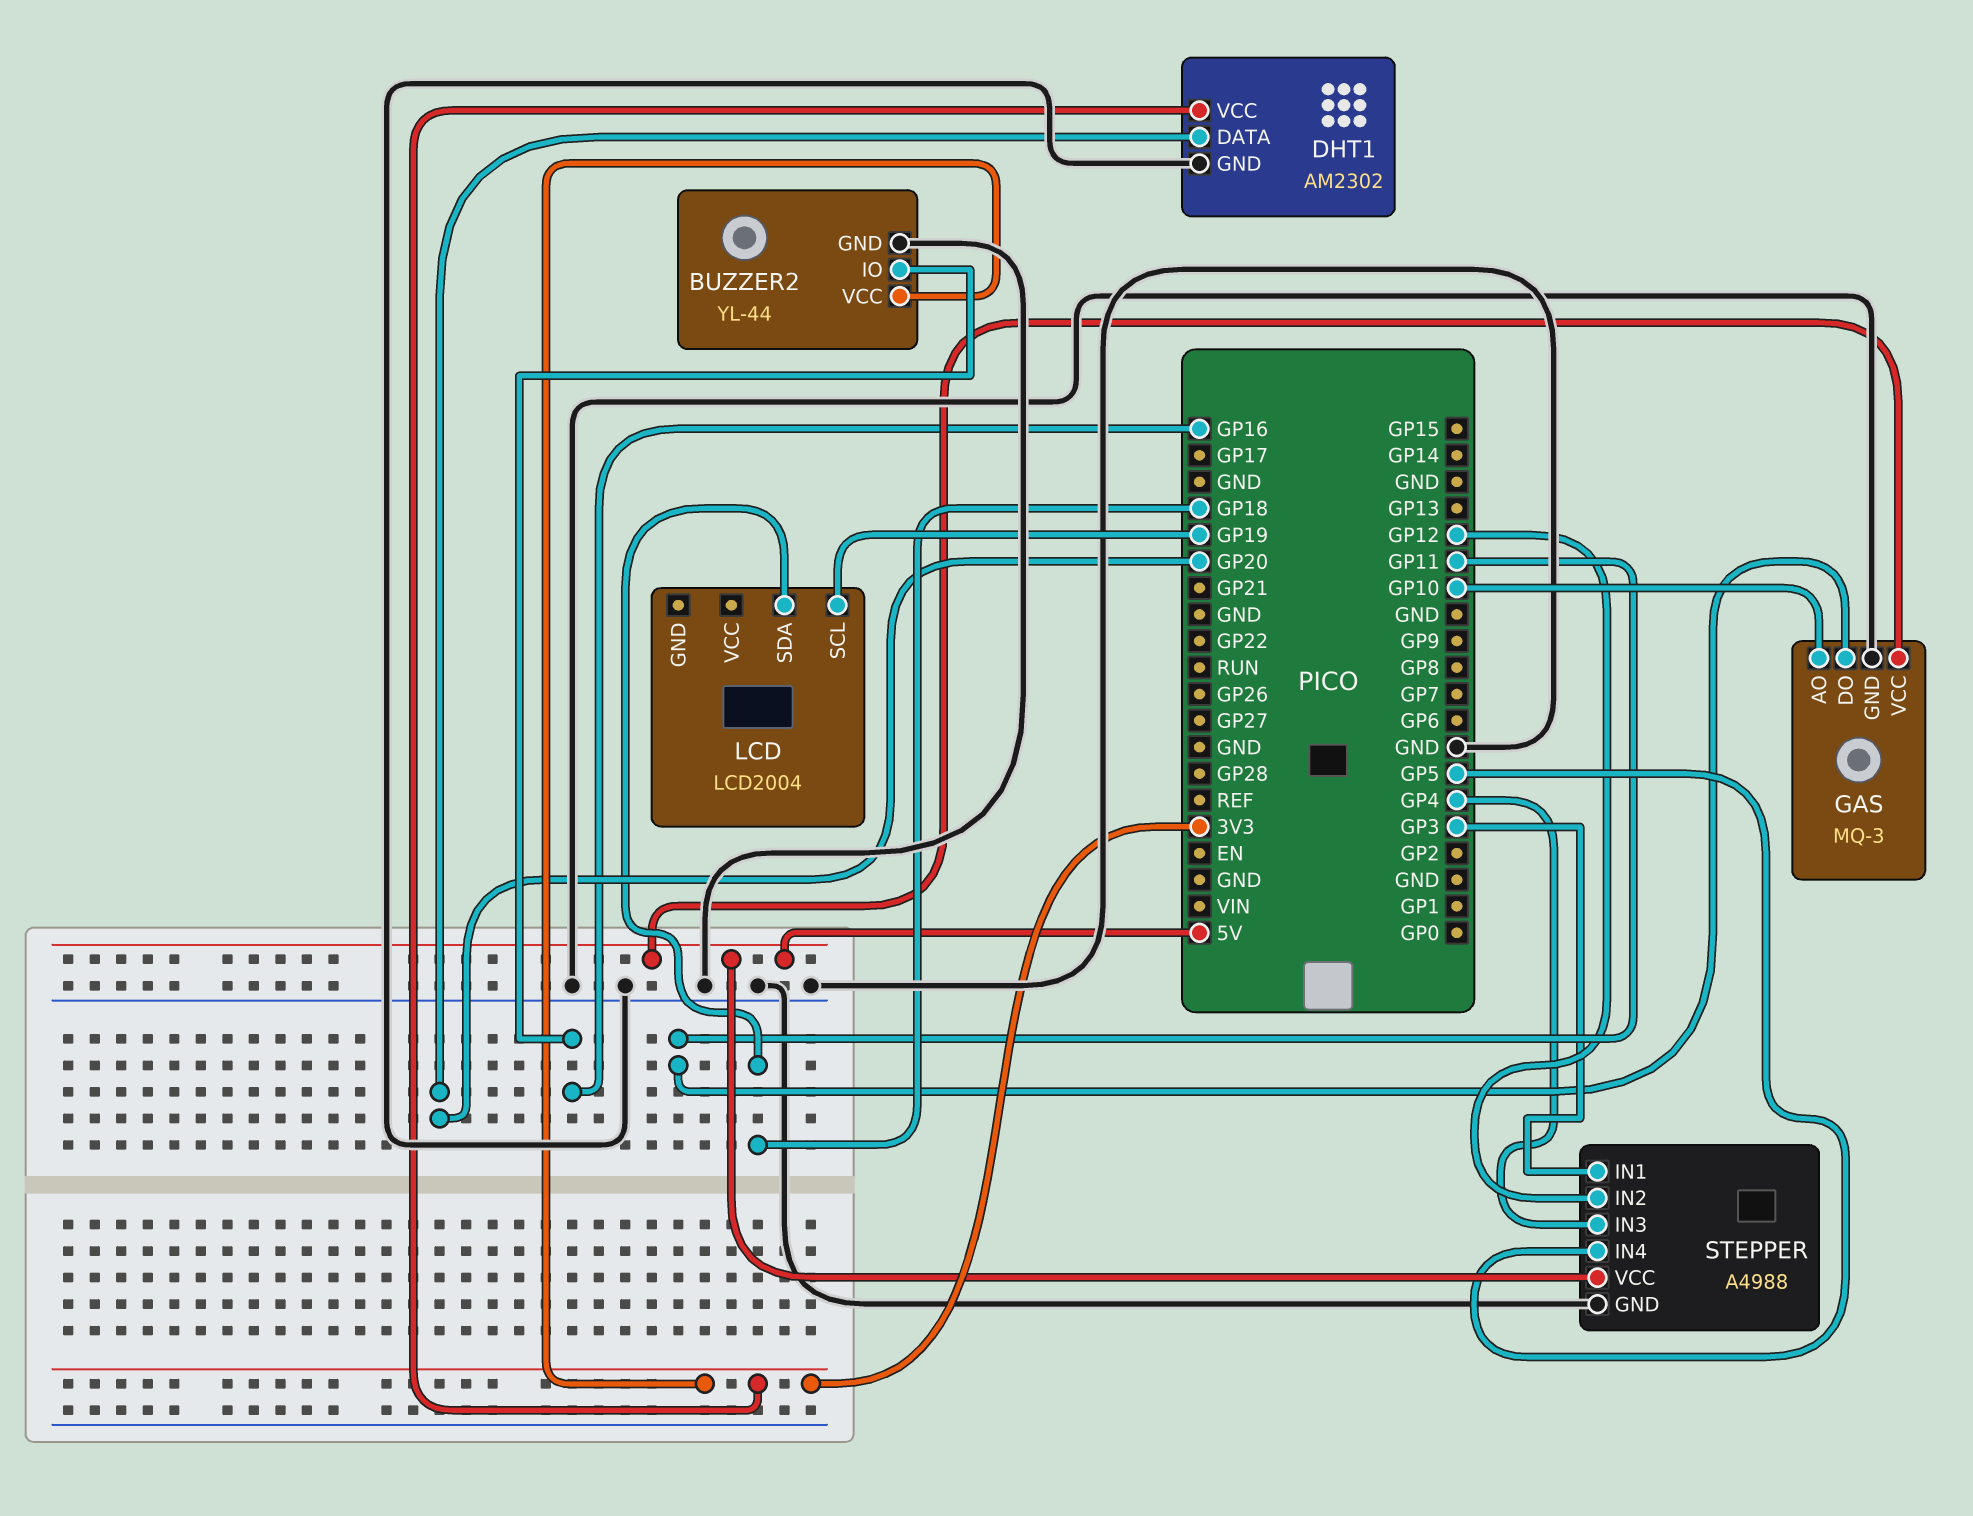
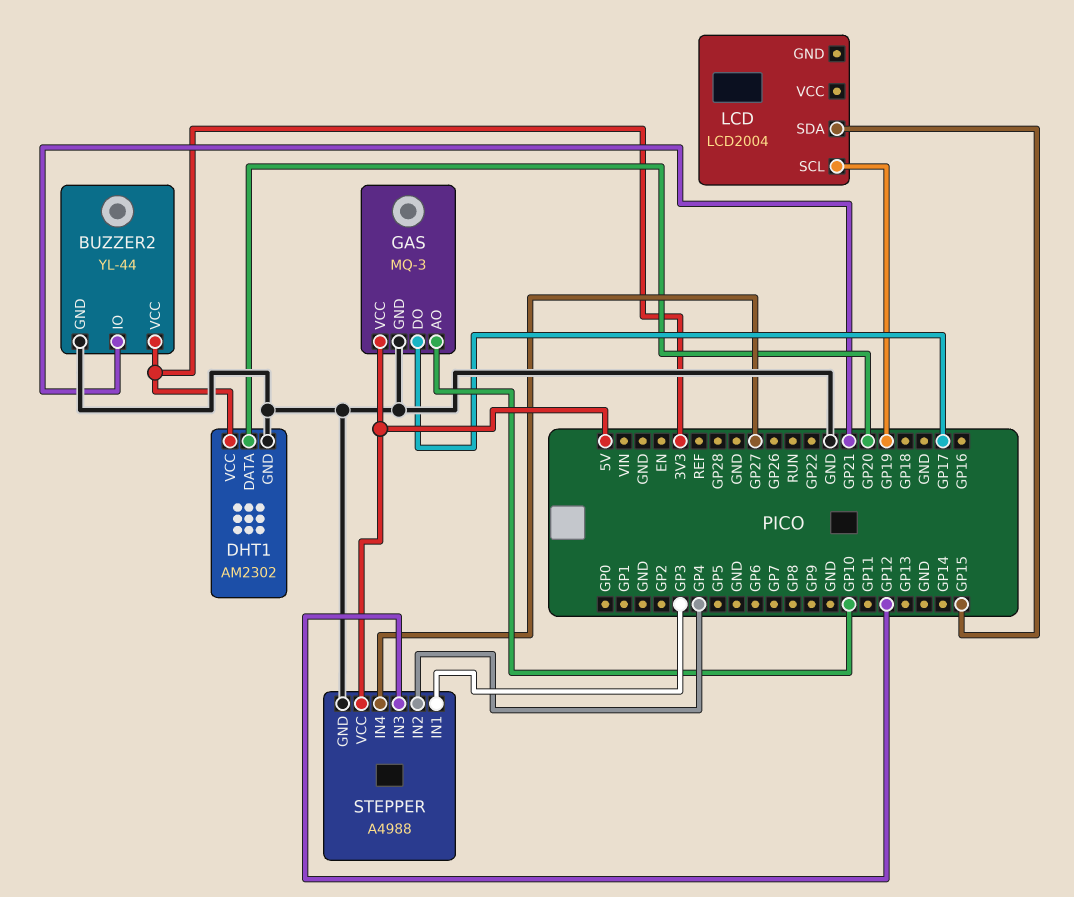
BUZZER2 pin IO: GP16 -> GP21
GAS pin DO: GP11 -> GP17
LCD pin SDA: GP18 -> GP15
STEPPER pin IN2: GP12 -> GP4
STEPPER pin IN3: GP4 -> GP12
STEPPER pin IN4: GP5 -> GP27

